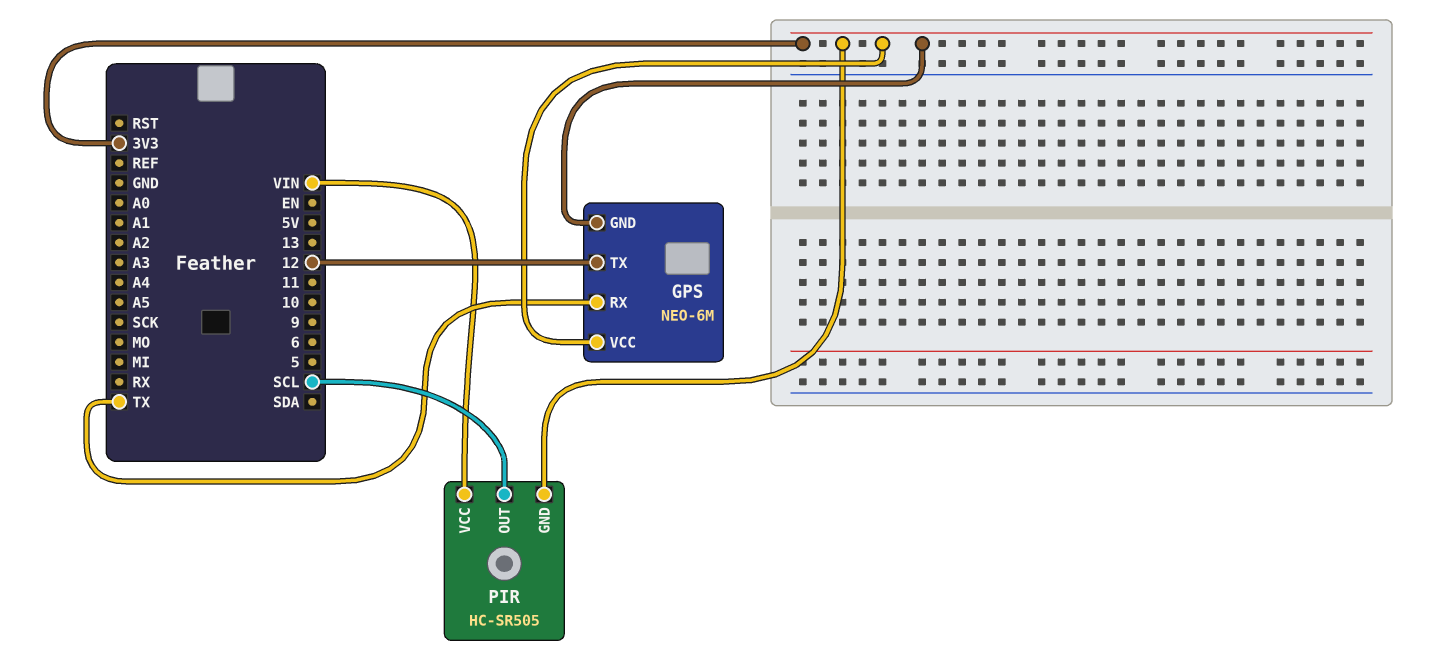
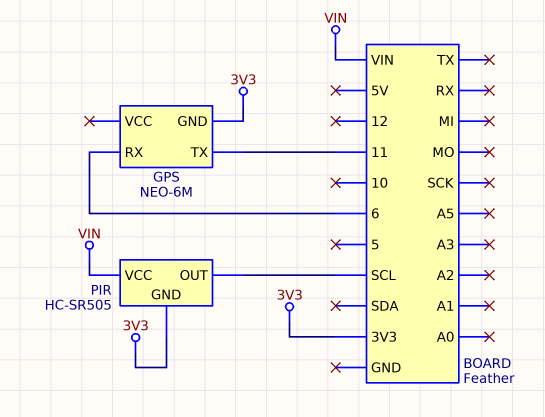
GPS pin RX: TX -> 6
GPS pin TX: 12 -> 11
GPS pin VCC: 3V3 -> none

